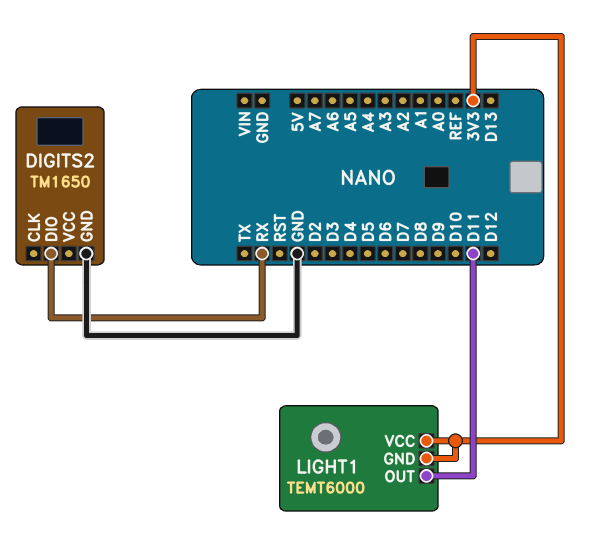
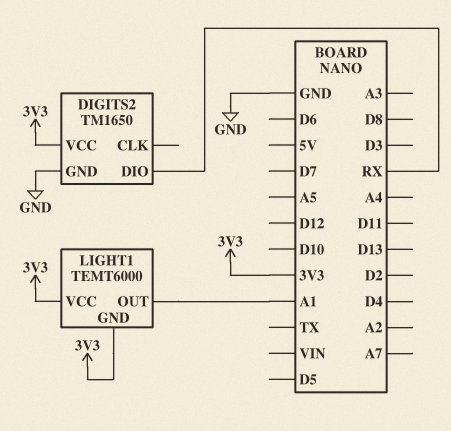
DIGITS2 pin VCC: none -> 3V3
LIGHT1 pin OUT: D11 -> A1

